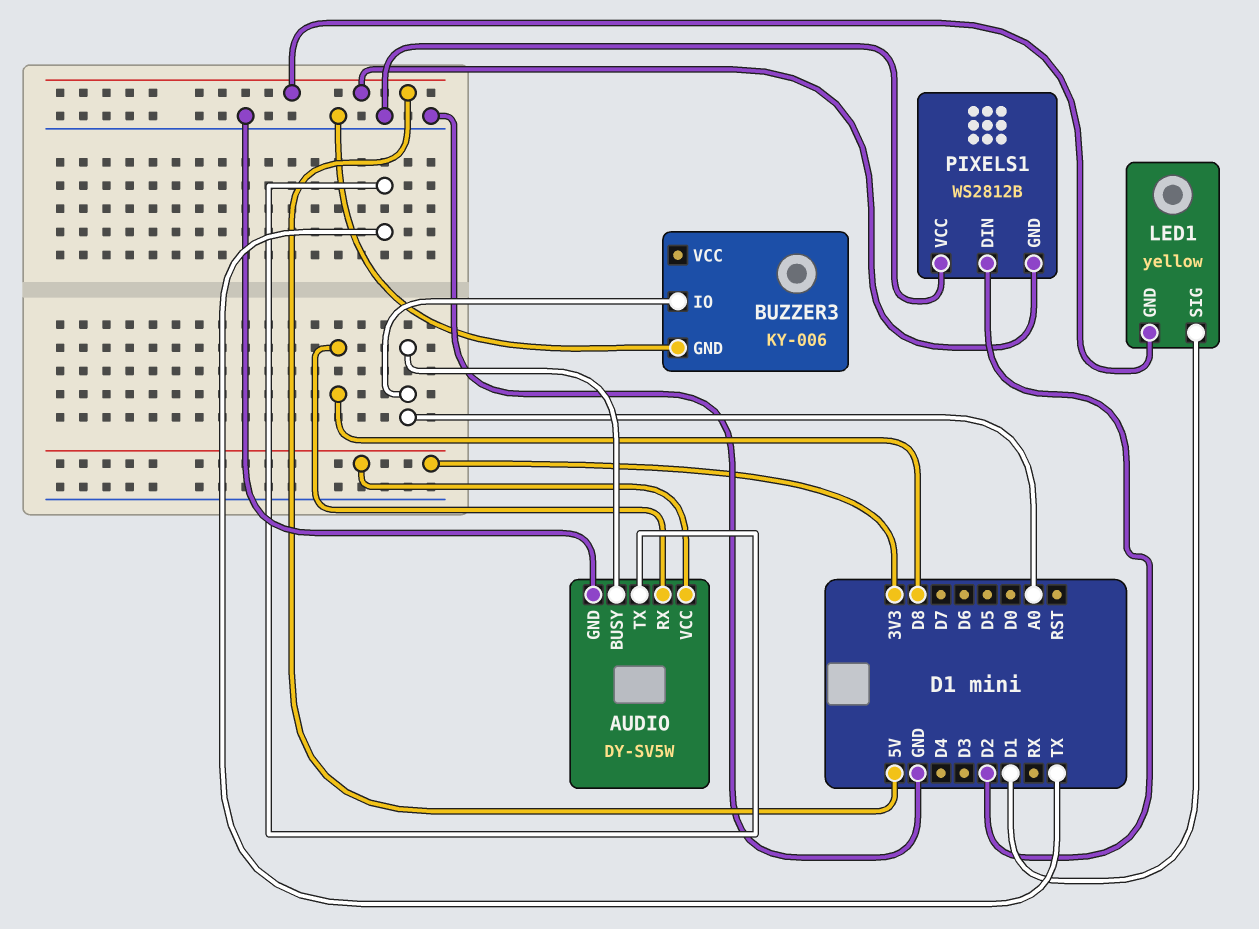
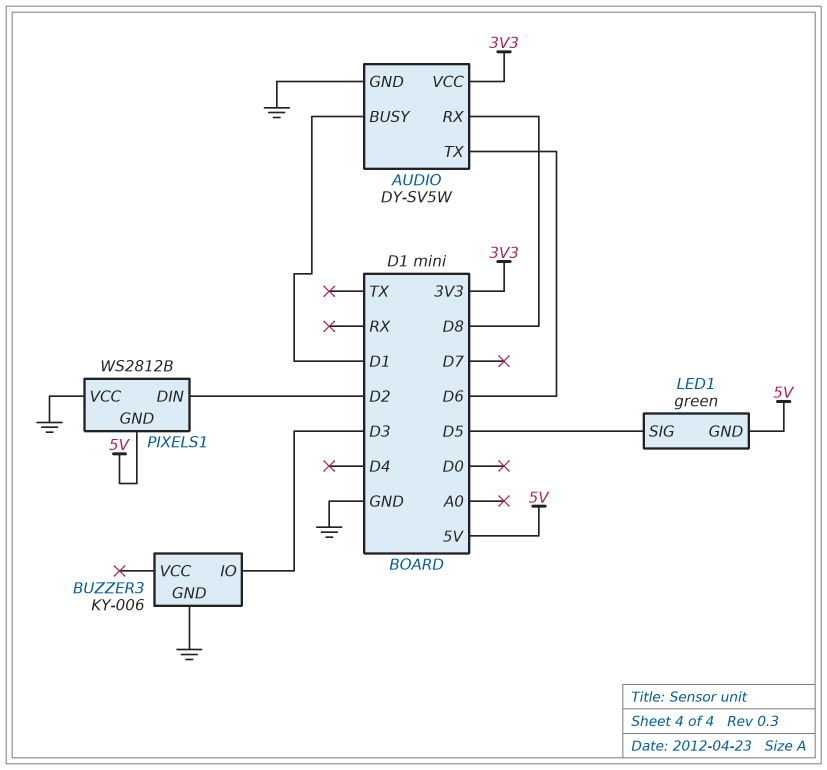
AUDIO pin BUSY: A0 -> D1
AUDIO pin TX: TX -> D6
BUZZER3 pin IO: A0 -> D3
LED1: yellow -> green
LED1 pin SIG: D1 -> D5

